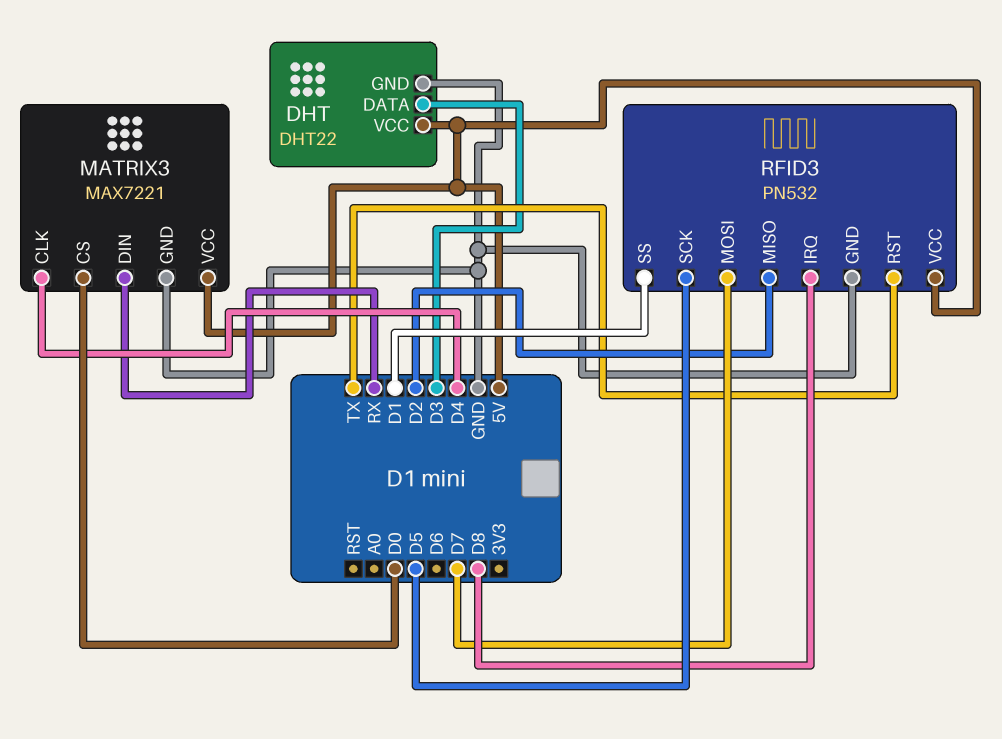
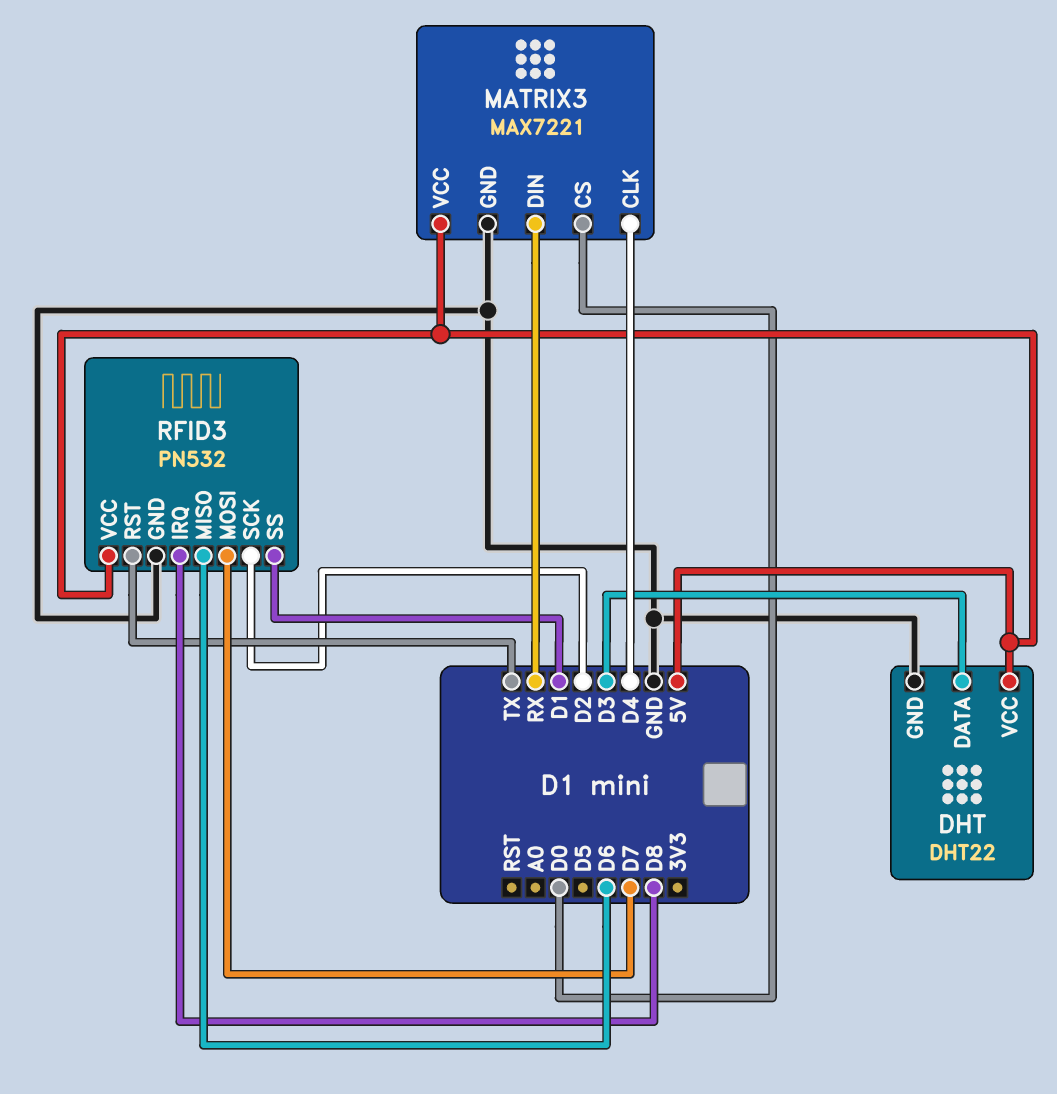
RFID3 pin MISO: D2 -> D6
RFID3 pin SCK: D5 -> D2

